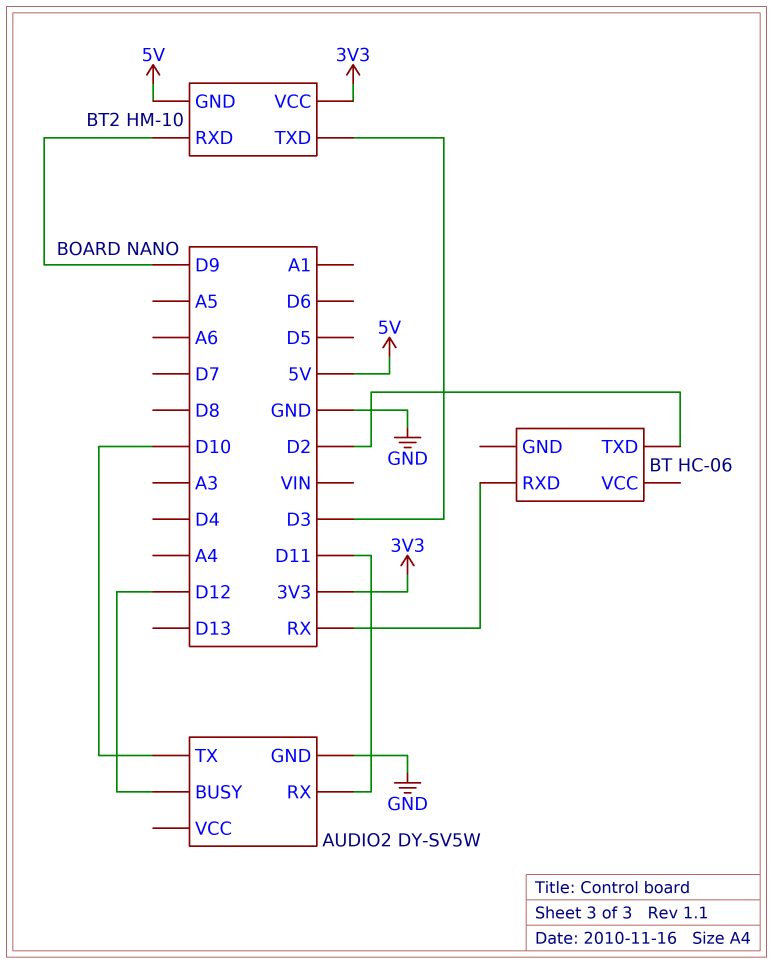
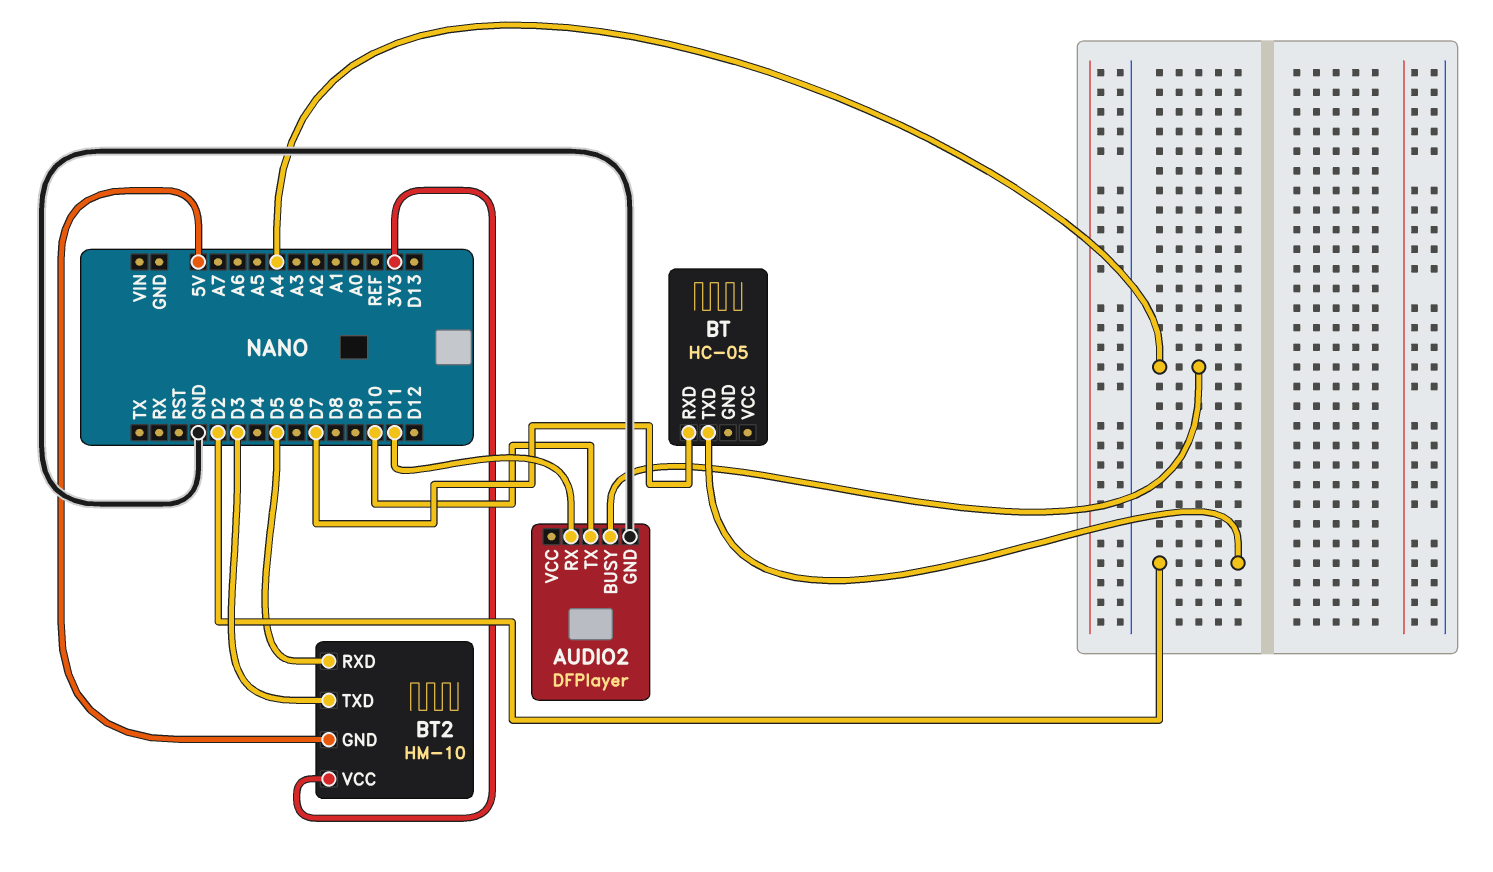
AUDIO2: DY-SV5W -> DFPlayer
AUDIO2 pin BUSY: D12 -> A4
BT: HC-06 -> HC-05
BT pin RXD: RX -> D7
BT2 pin RXD: D9 -> D5

